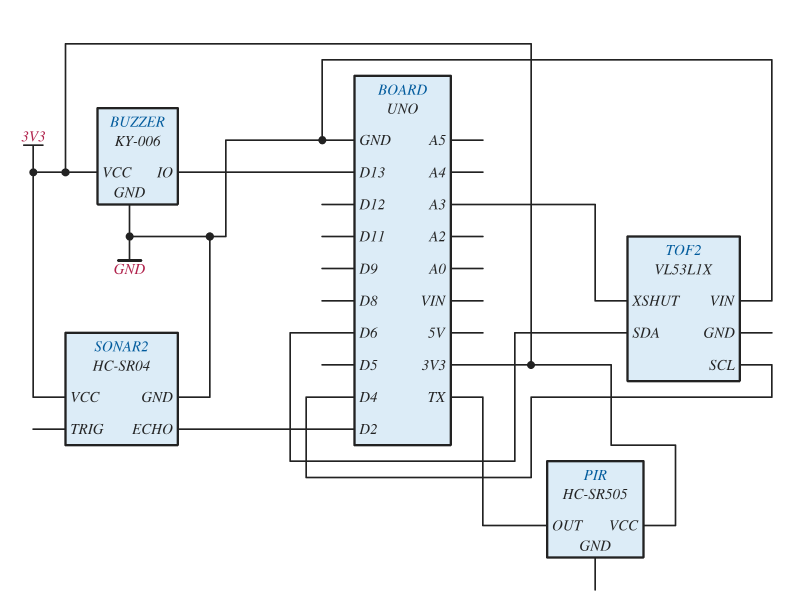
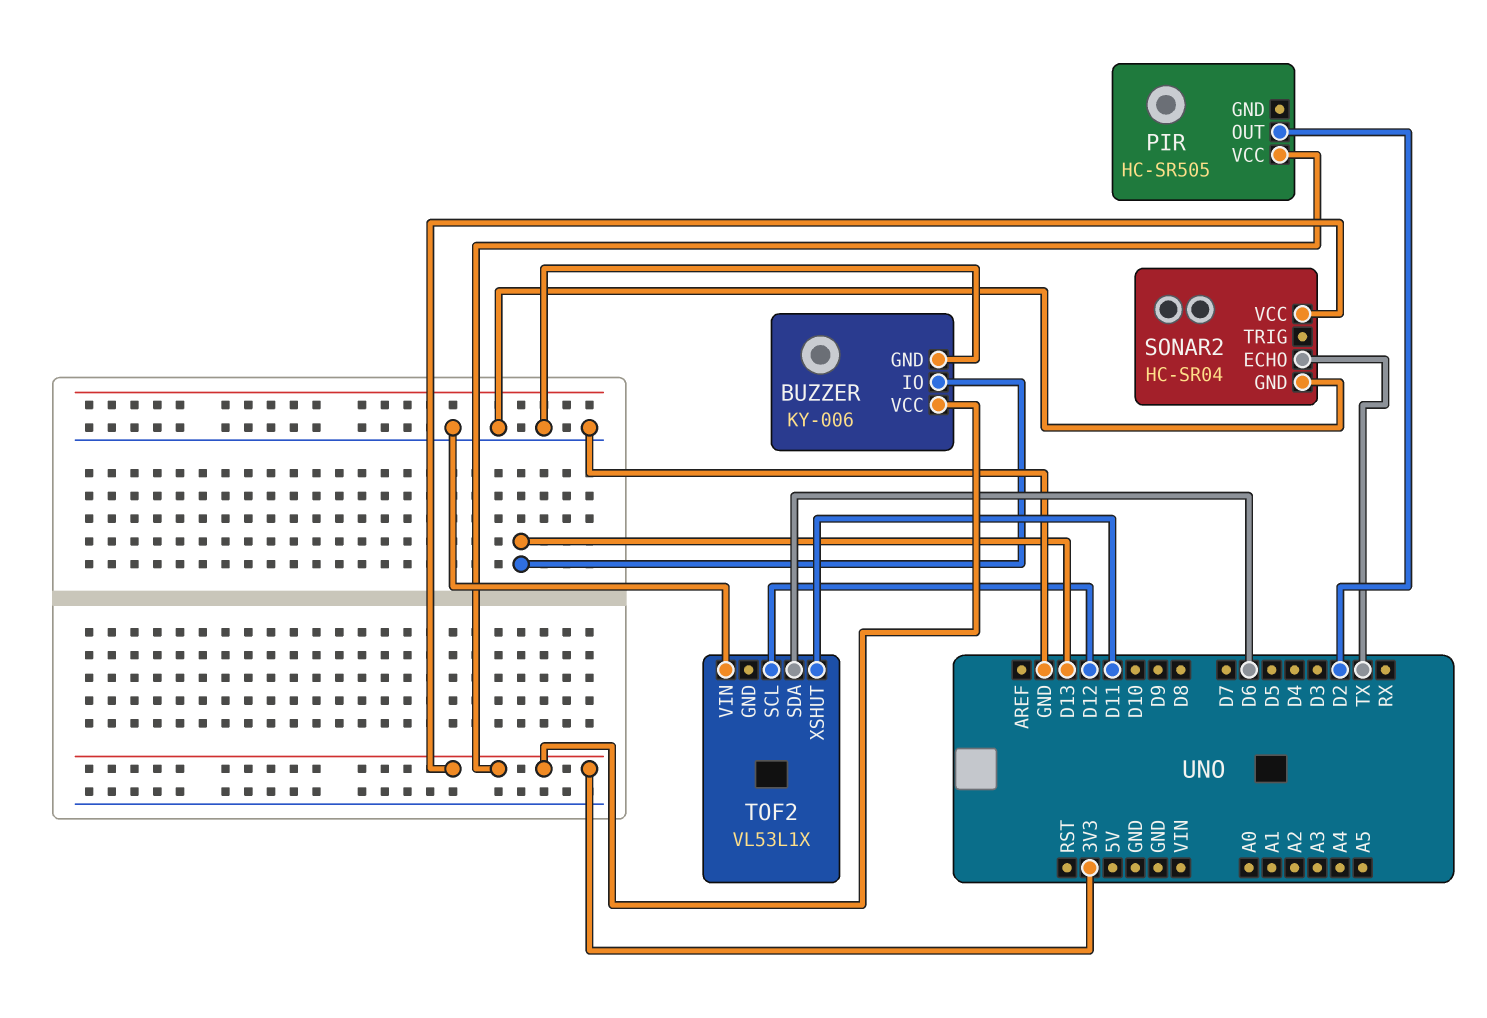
PIR pin OUT: TX -> D2
SONAR2 pin ECHO: D2 -> TX
TOF2 pin SCL: D4 -> D12
TOF2 pin XSHUT: A3 -> D11

